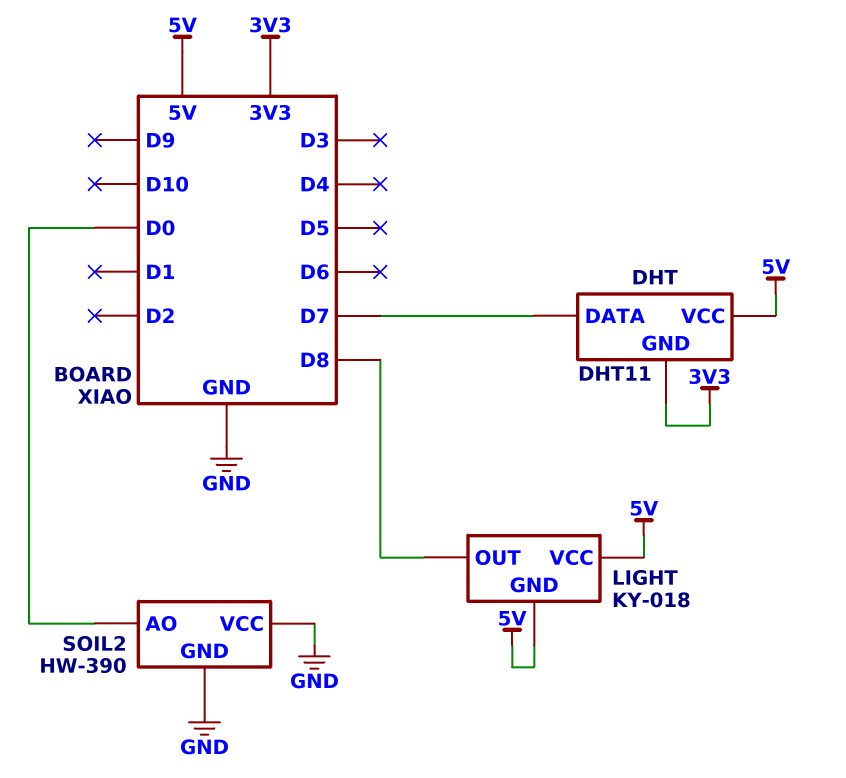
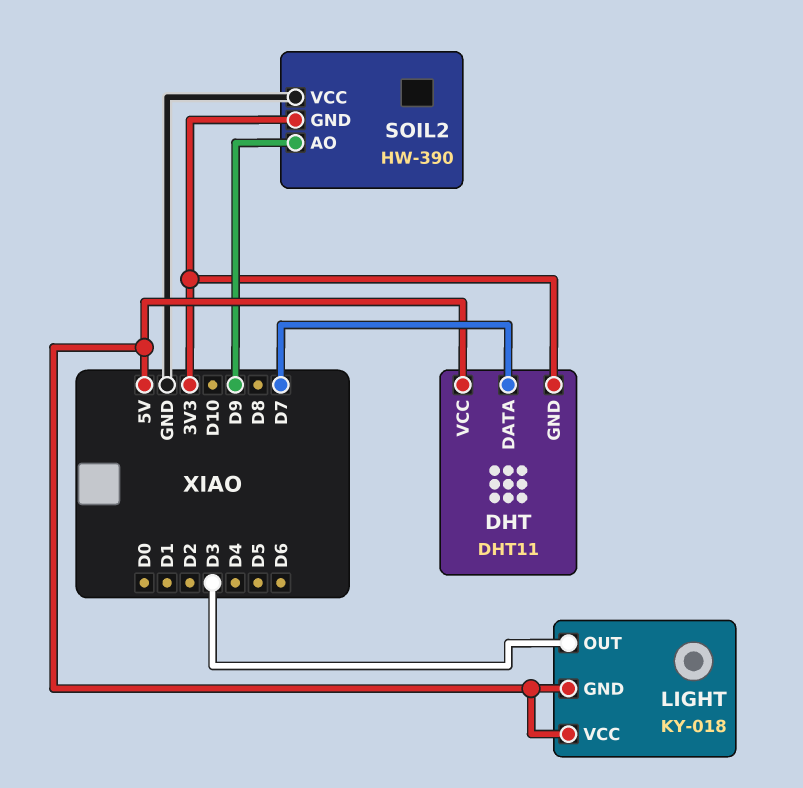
LIGHT pin OUT: D8 -> D3
SOIL2 pin AO: D0 -> D9
SOIL2 pin GND: GND -> 3V3

